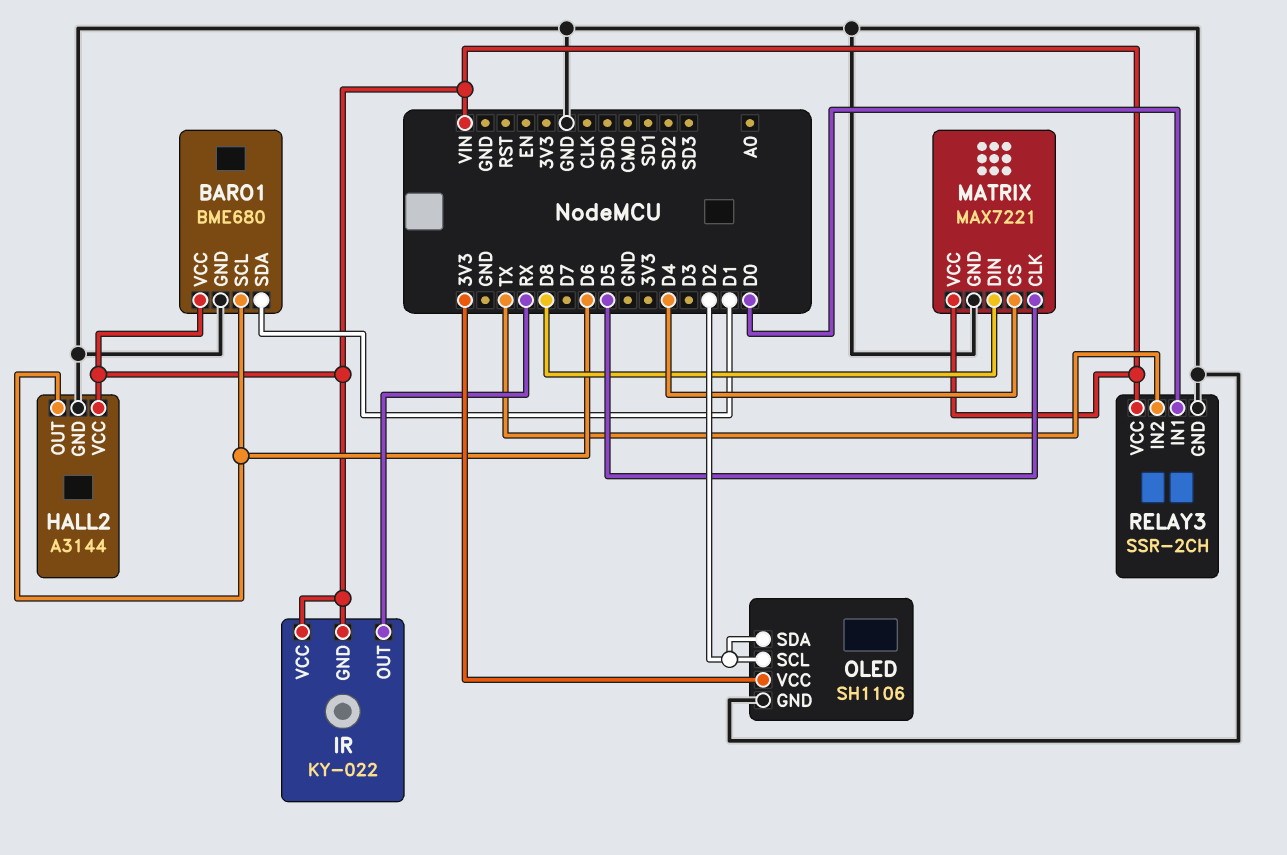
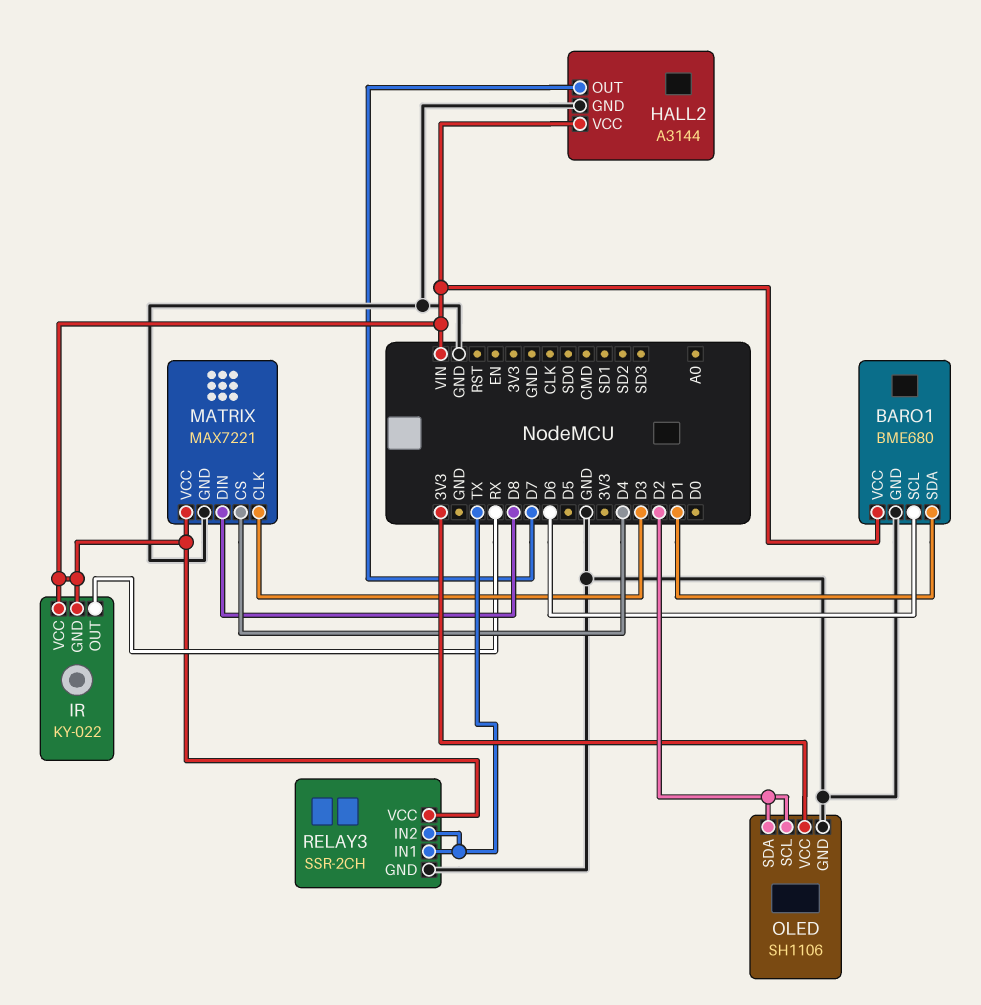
HALL2 pin OUT: D6 -> D7
MATRIX pin CLK: D5 -> D3
RELAY3 pin IN1: D0 -> TX

